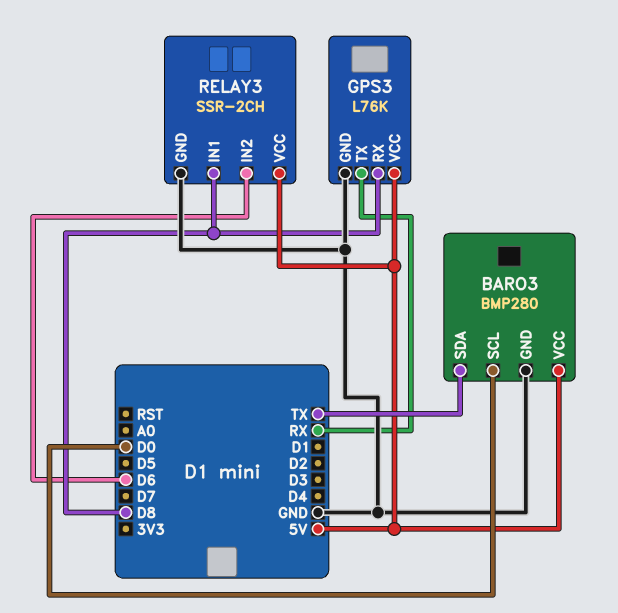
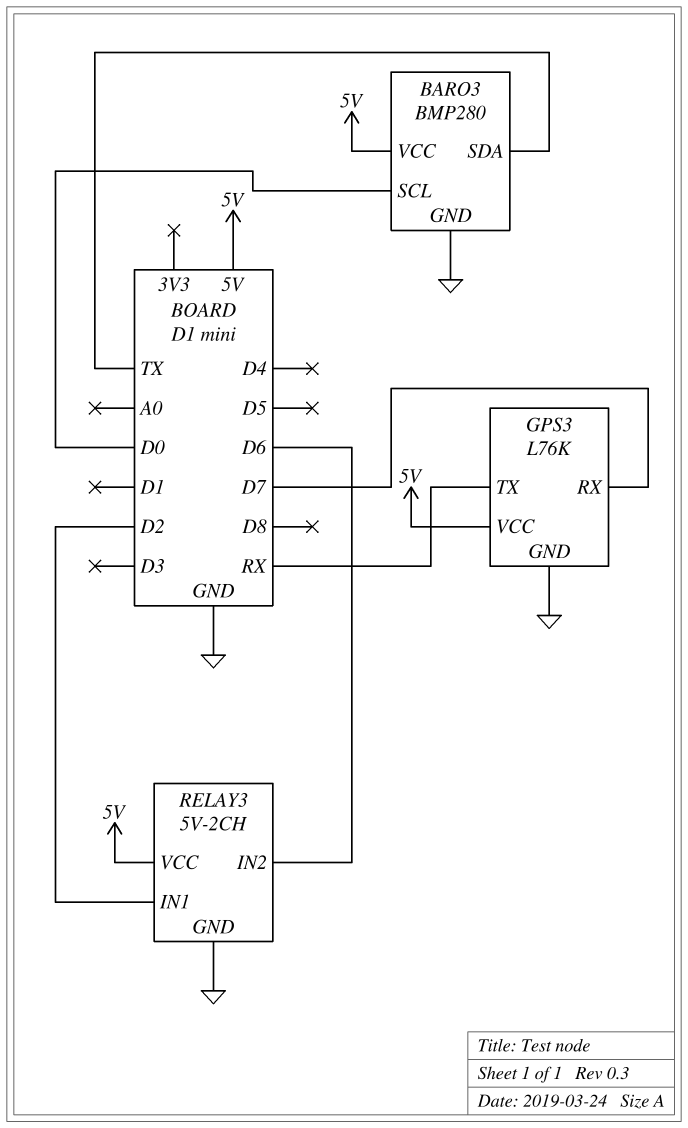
GPS3 pin RX: D8 -> D7
RELAY3: SSR-2CH -> 5V-2CH
RELAY3 pin IN1: D8 -> D2

